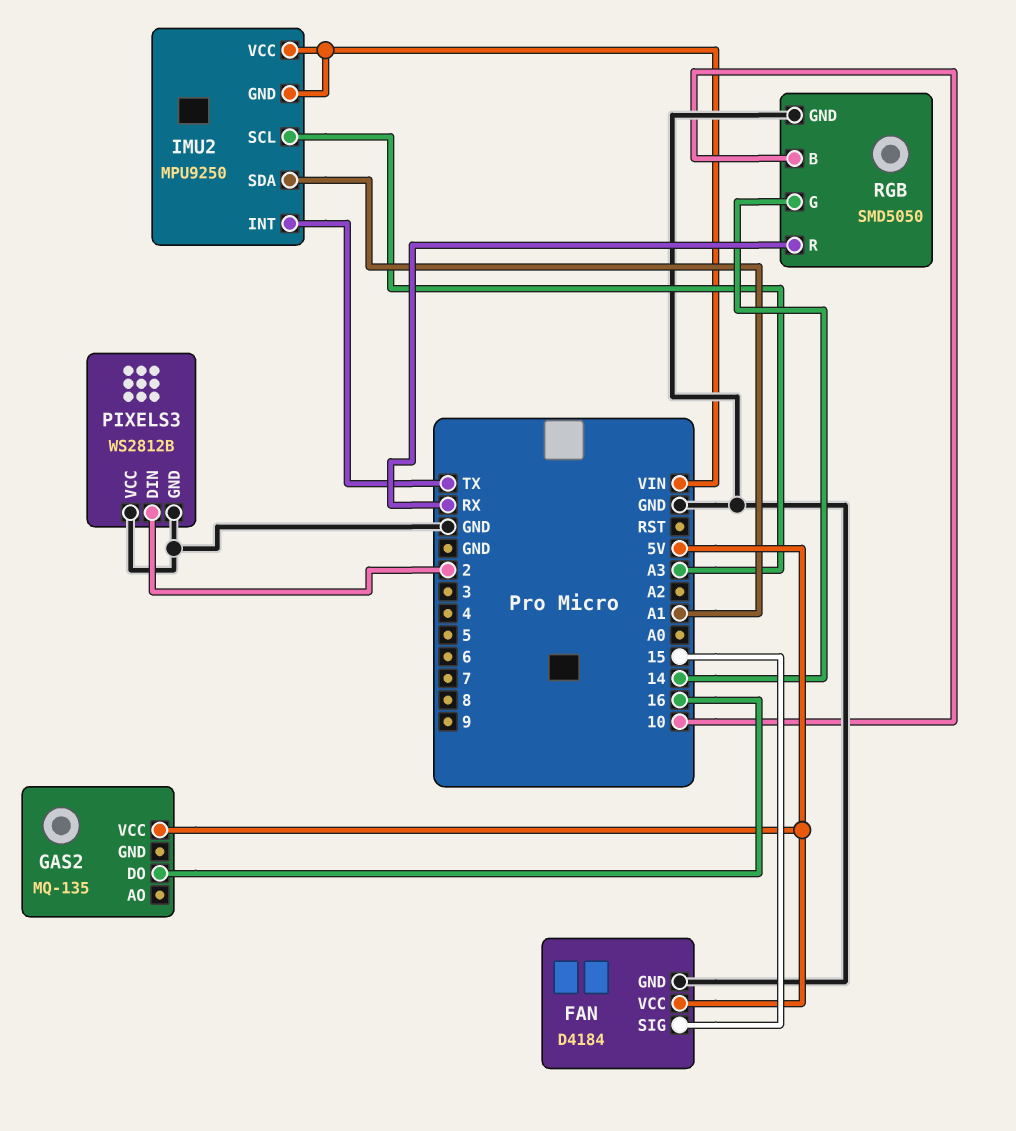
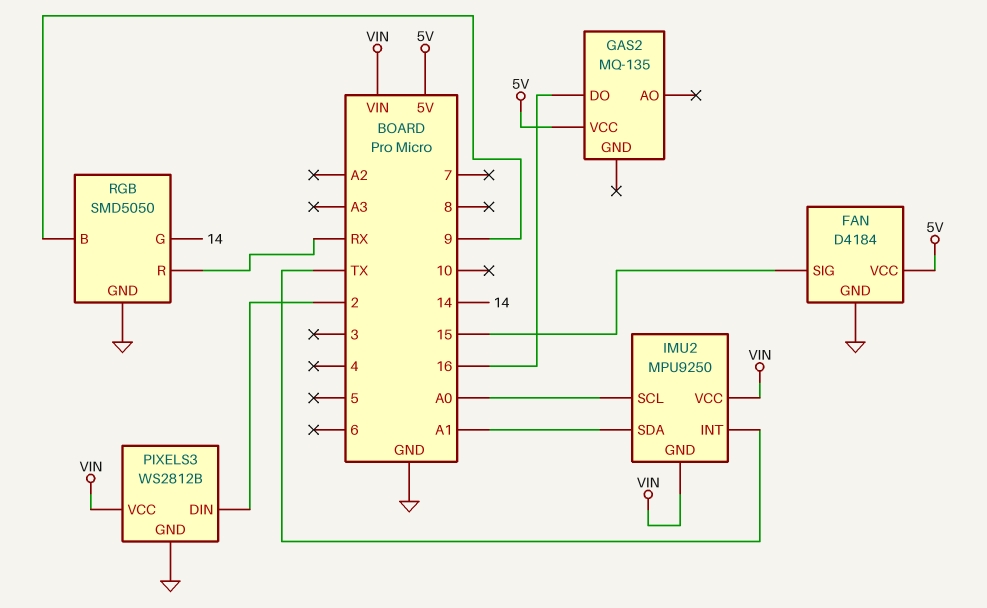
IMU2 pin SCL: A3 -> A0
PIXELS3 pin VCC: GND -> VIN
RGB pin B: 10 -> 9

